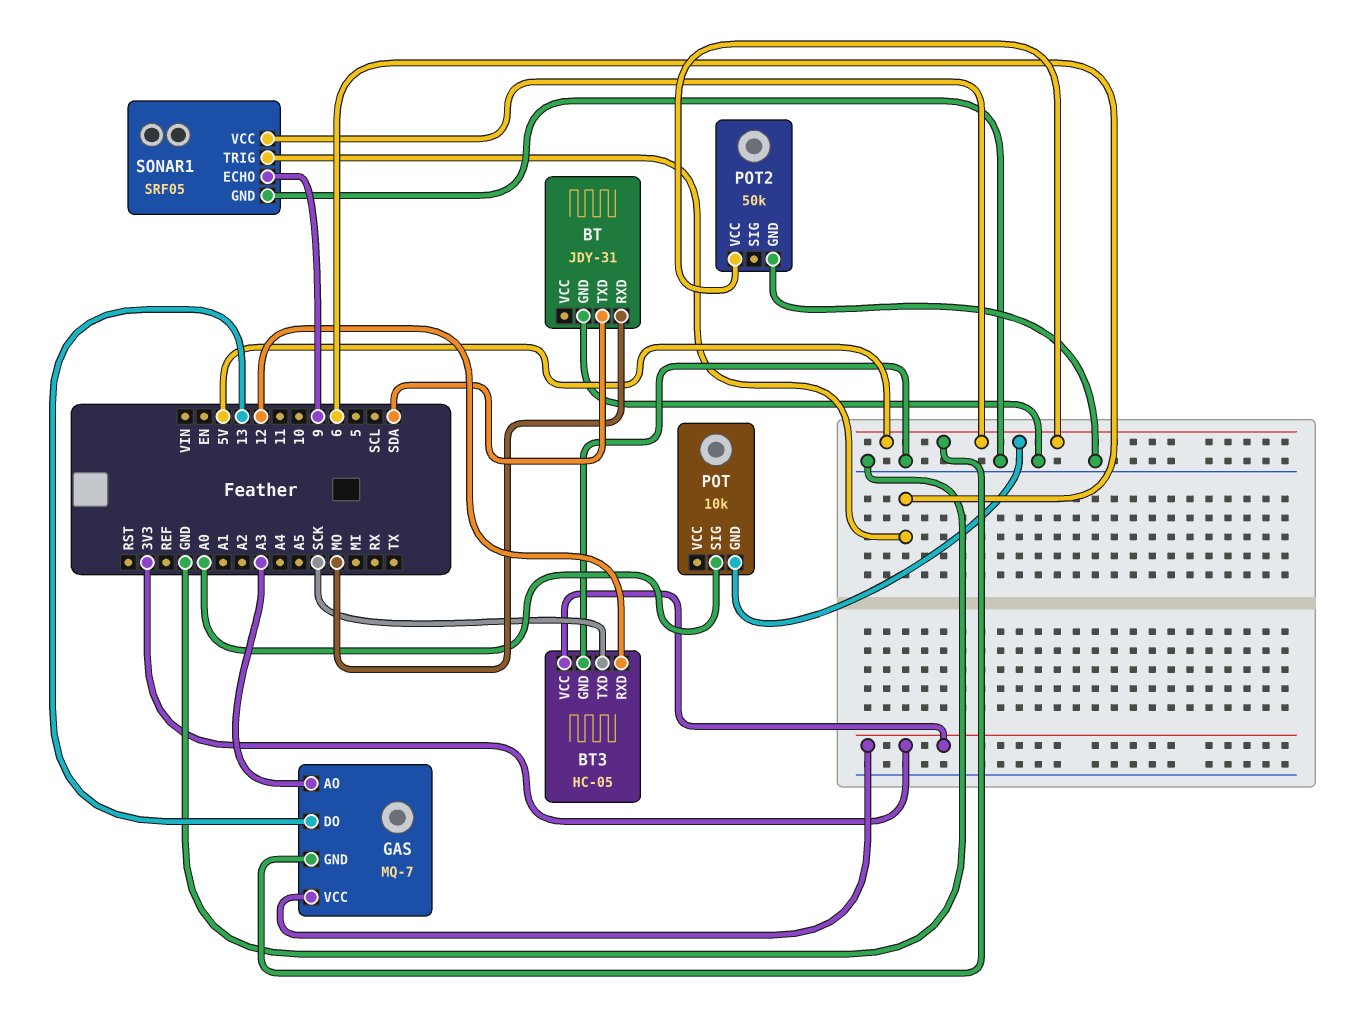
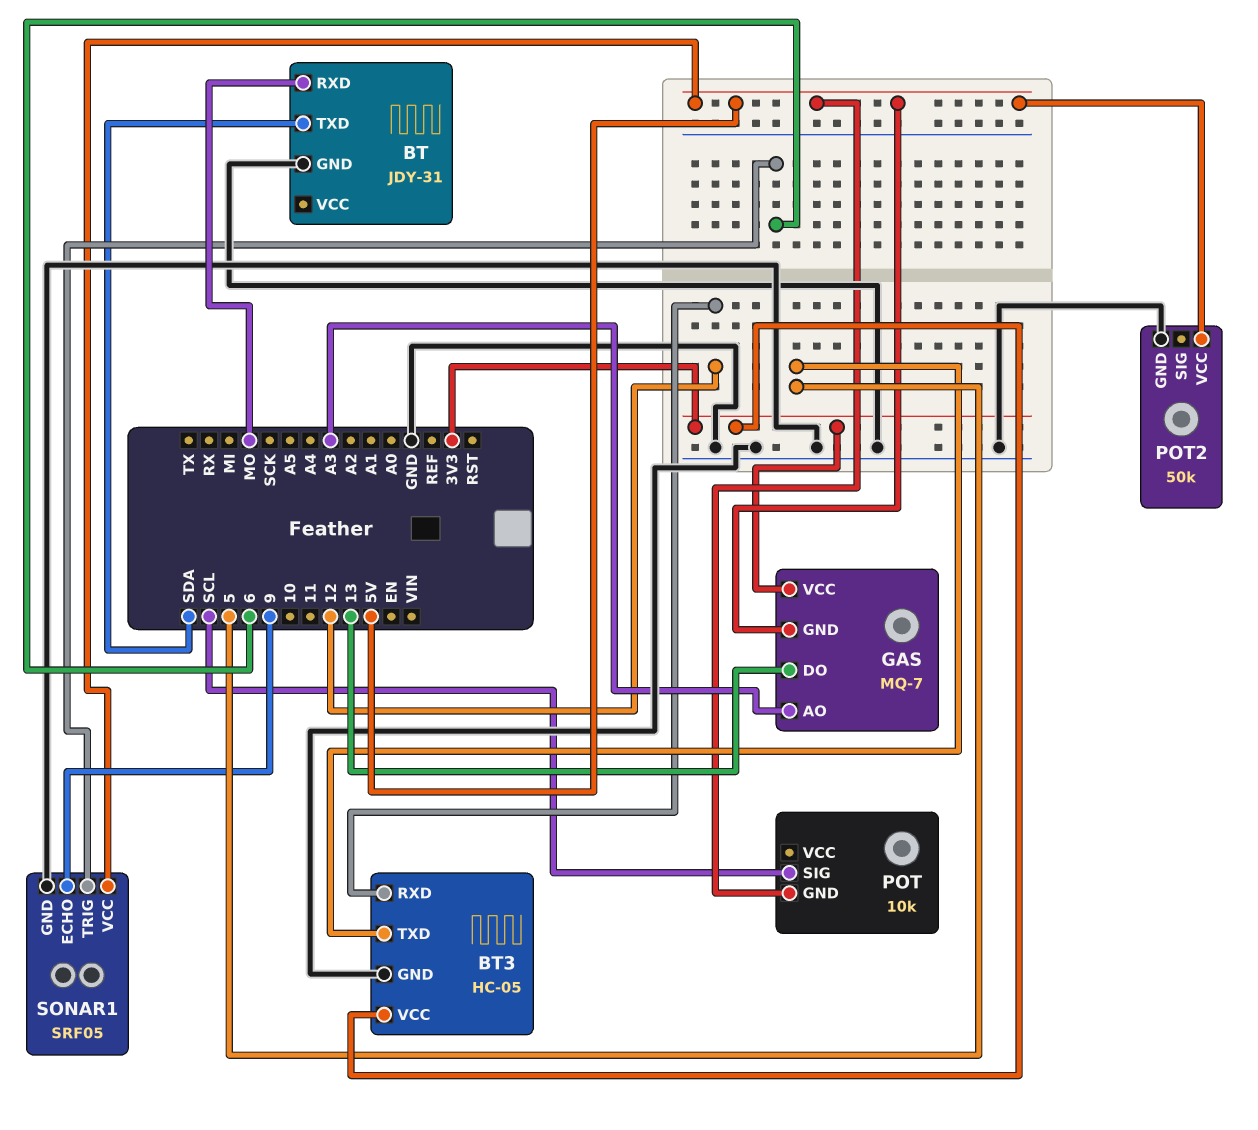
BT3 pin TXD: SCK -> 5
POT pin SIG: A0 -> SCL

